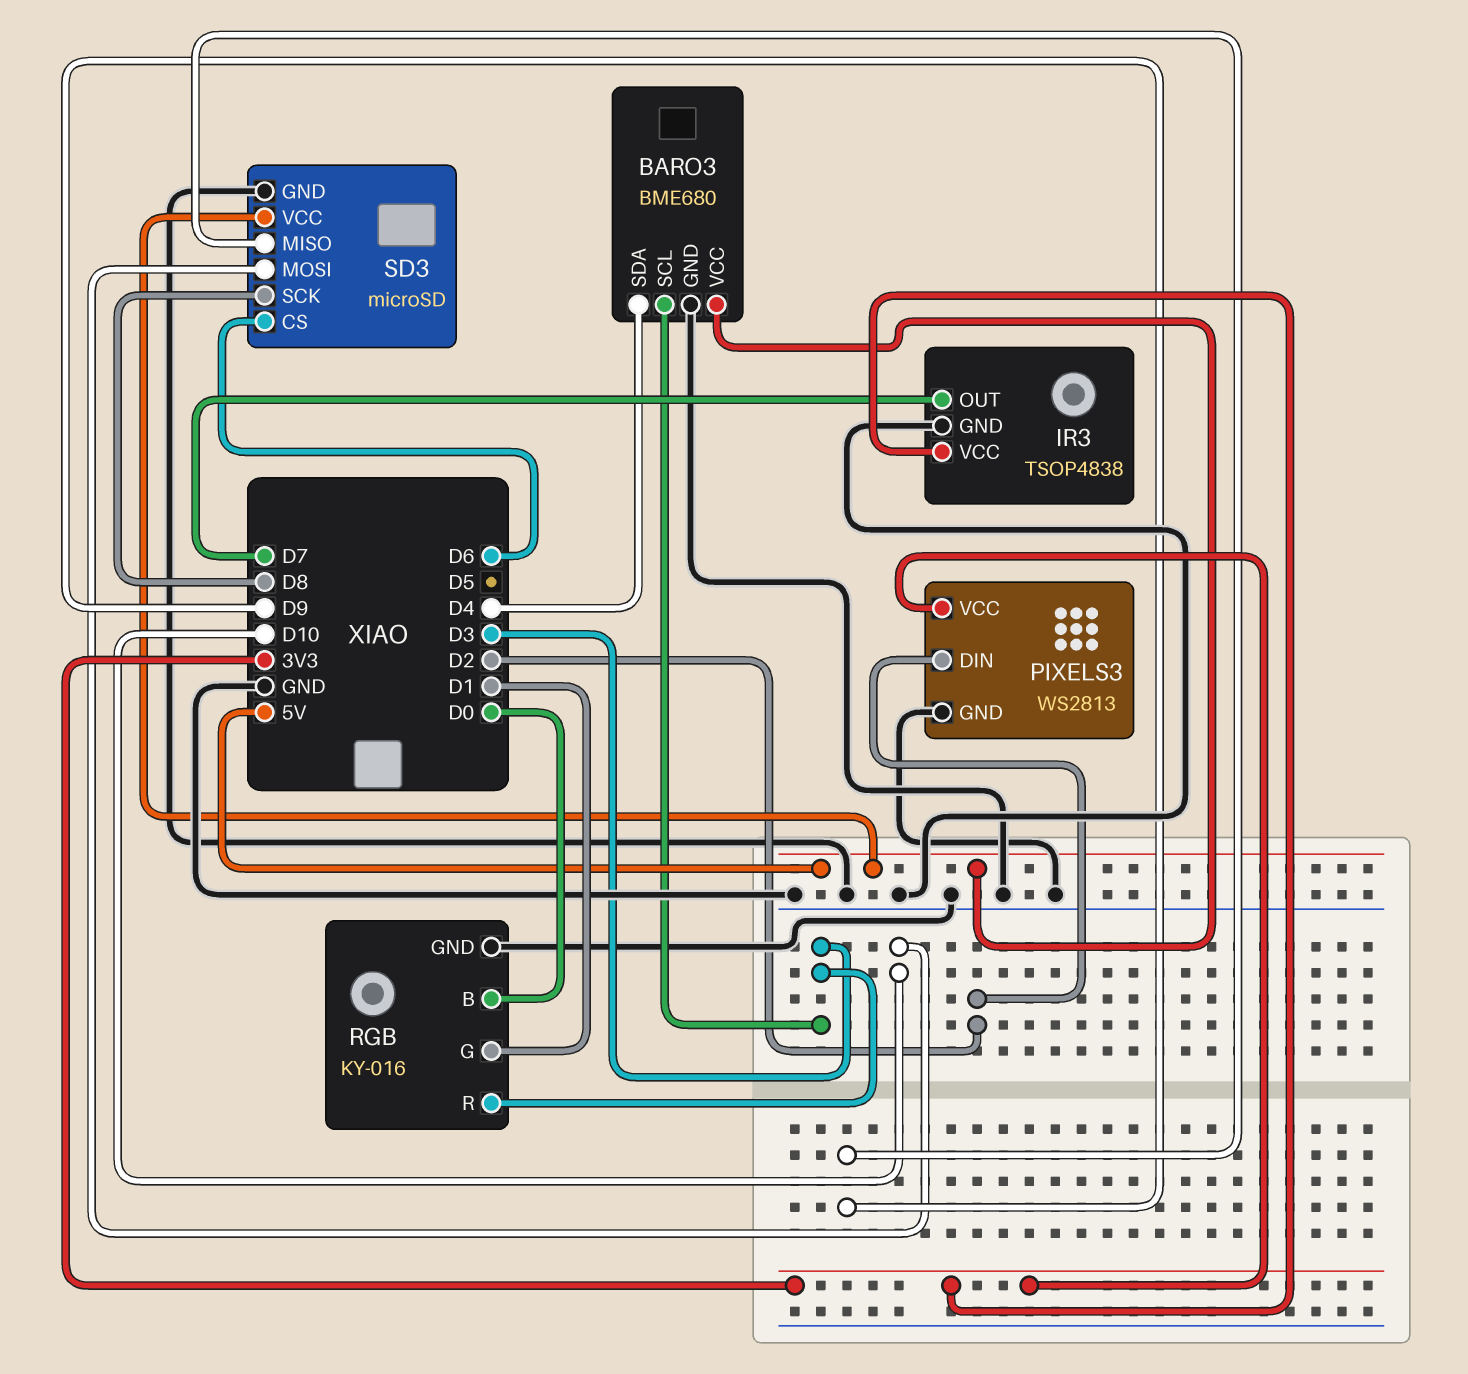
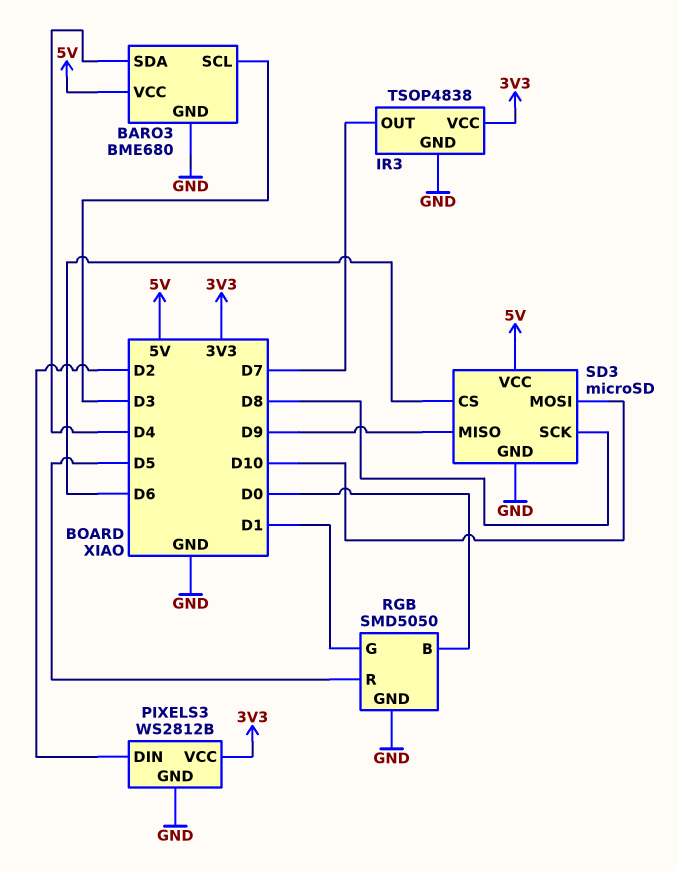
PIXELS3: WS2813 -> WS2812B
RGB: KY-016 -> SMD5050
RGB pin R: D3 -> D5

